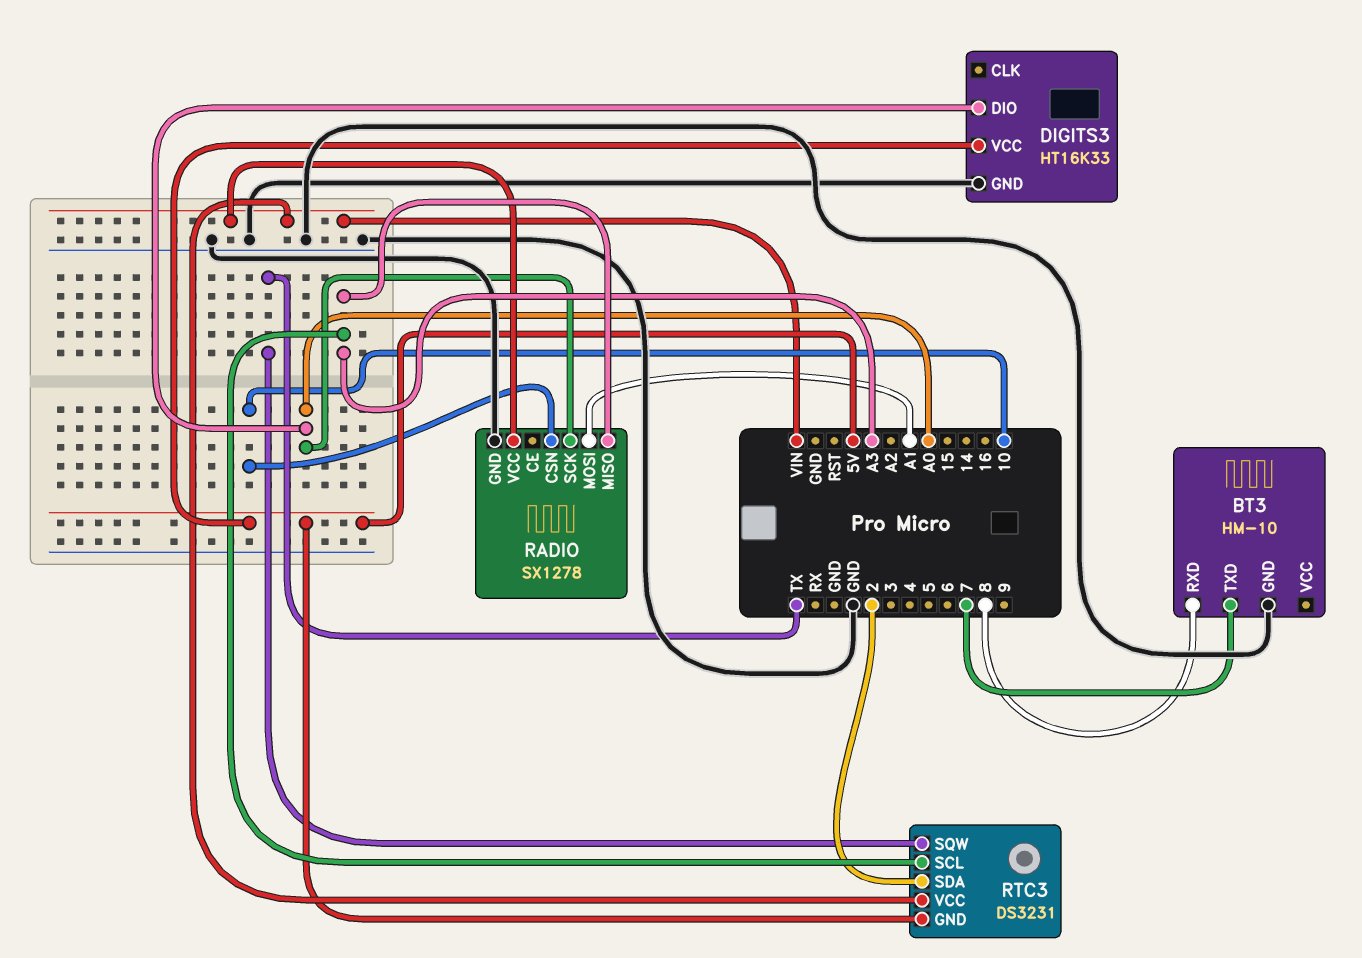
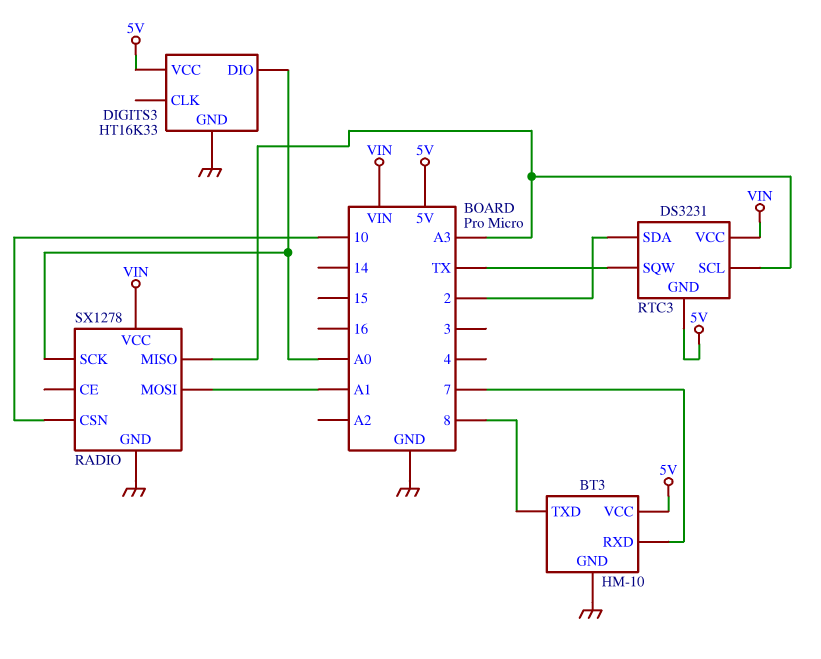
BT3 pin RXD: 8 -> 7
BT3 pin TXD: 7 -> 8
BT3 pin VCC: none -> 5V

